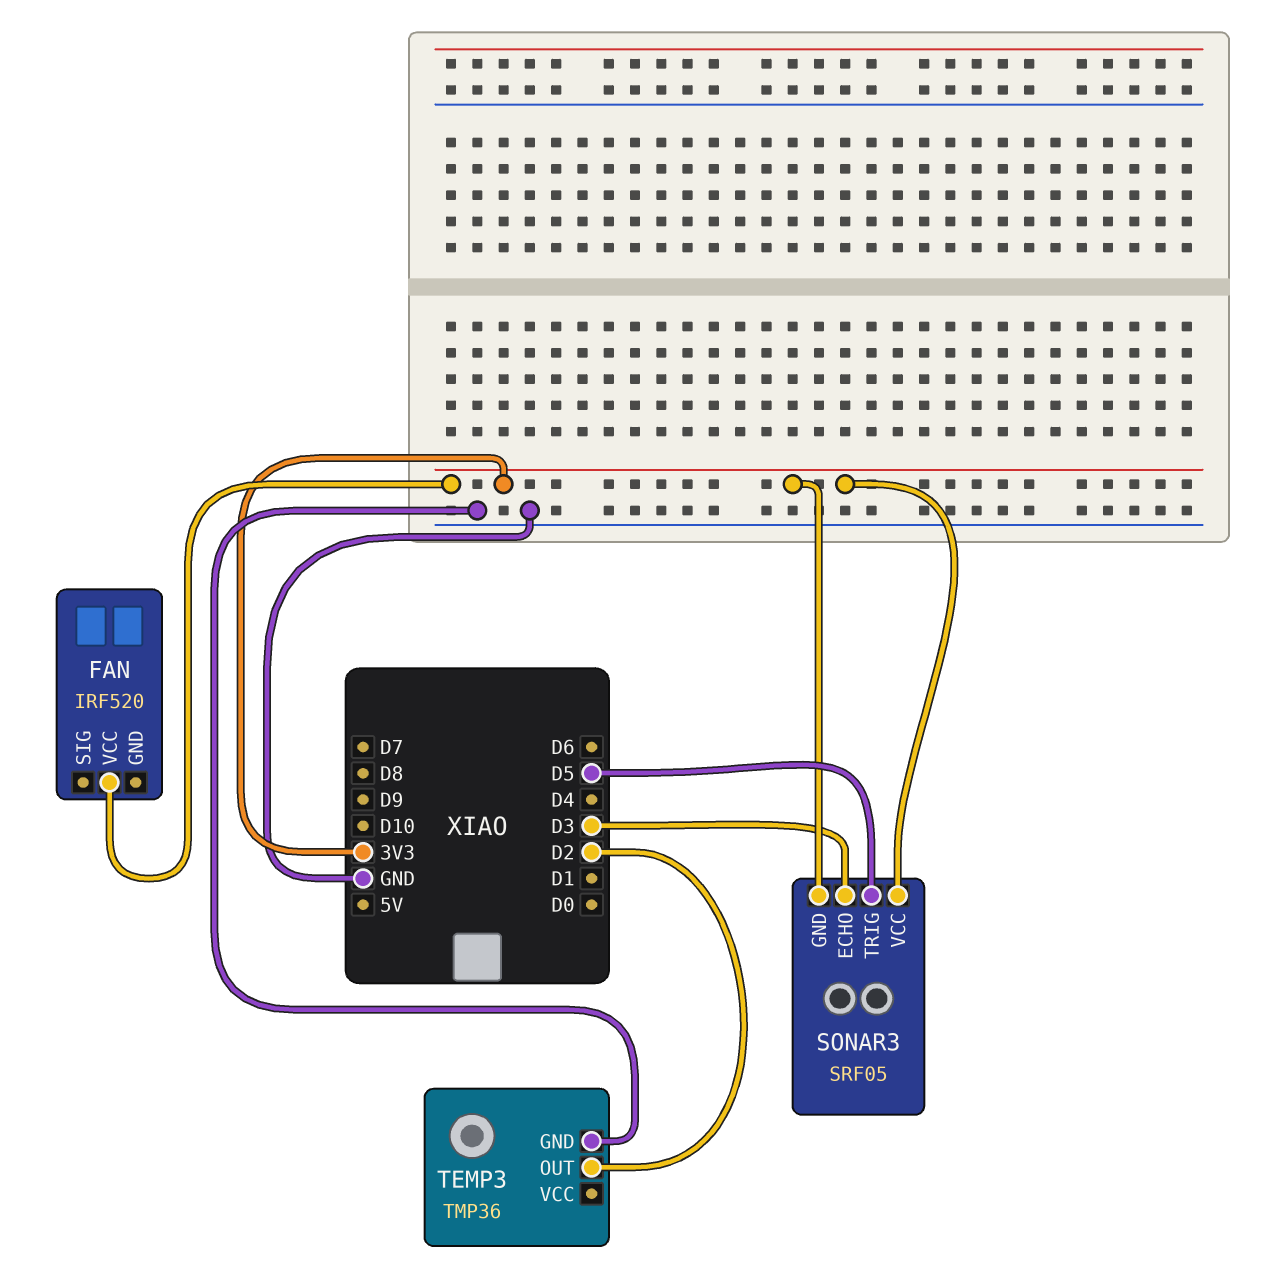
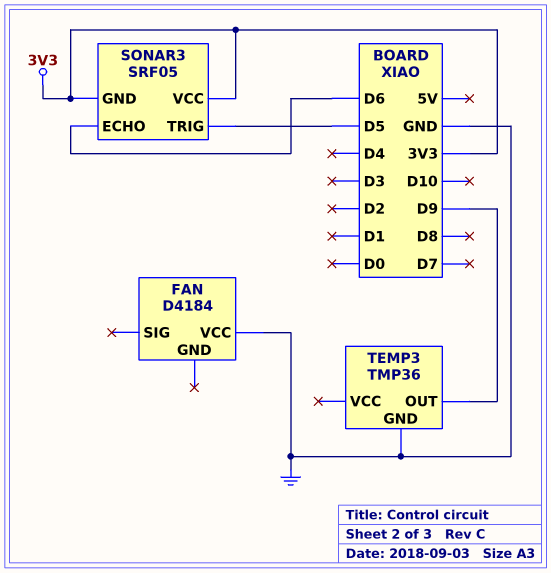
FAN: IRF520 -> D4184
FAN pin VCC: 3V3 -> GND
SONAR3 pin ECHO: D3 -> D6
TEMP3 pin OUT: D2 -> D9

